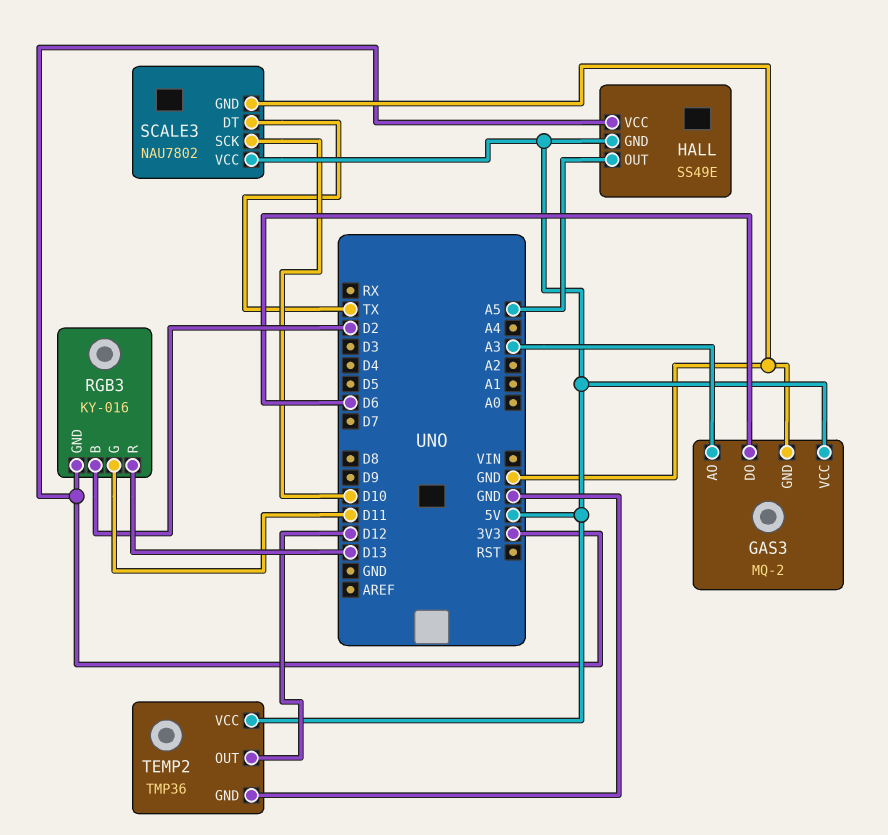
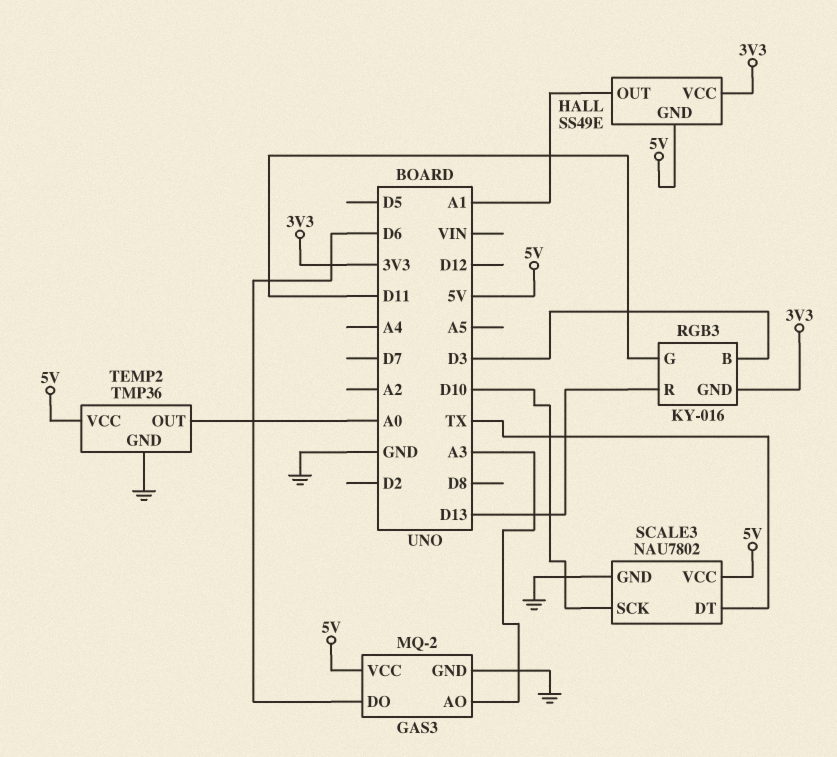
HALL pin OUT: A5 -> A1
RGB3 pin B: D2 -> D3
TEMP2 pin OUT: D12 -> A0

